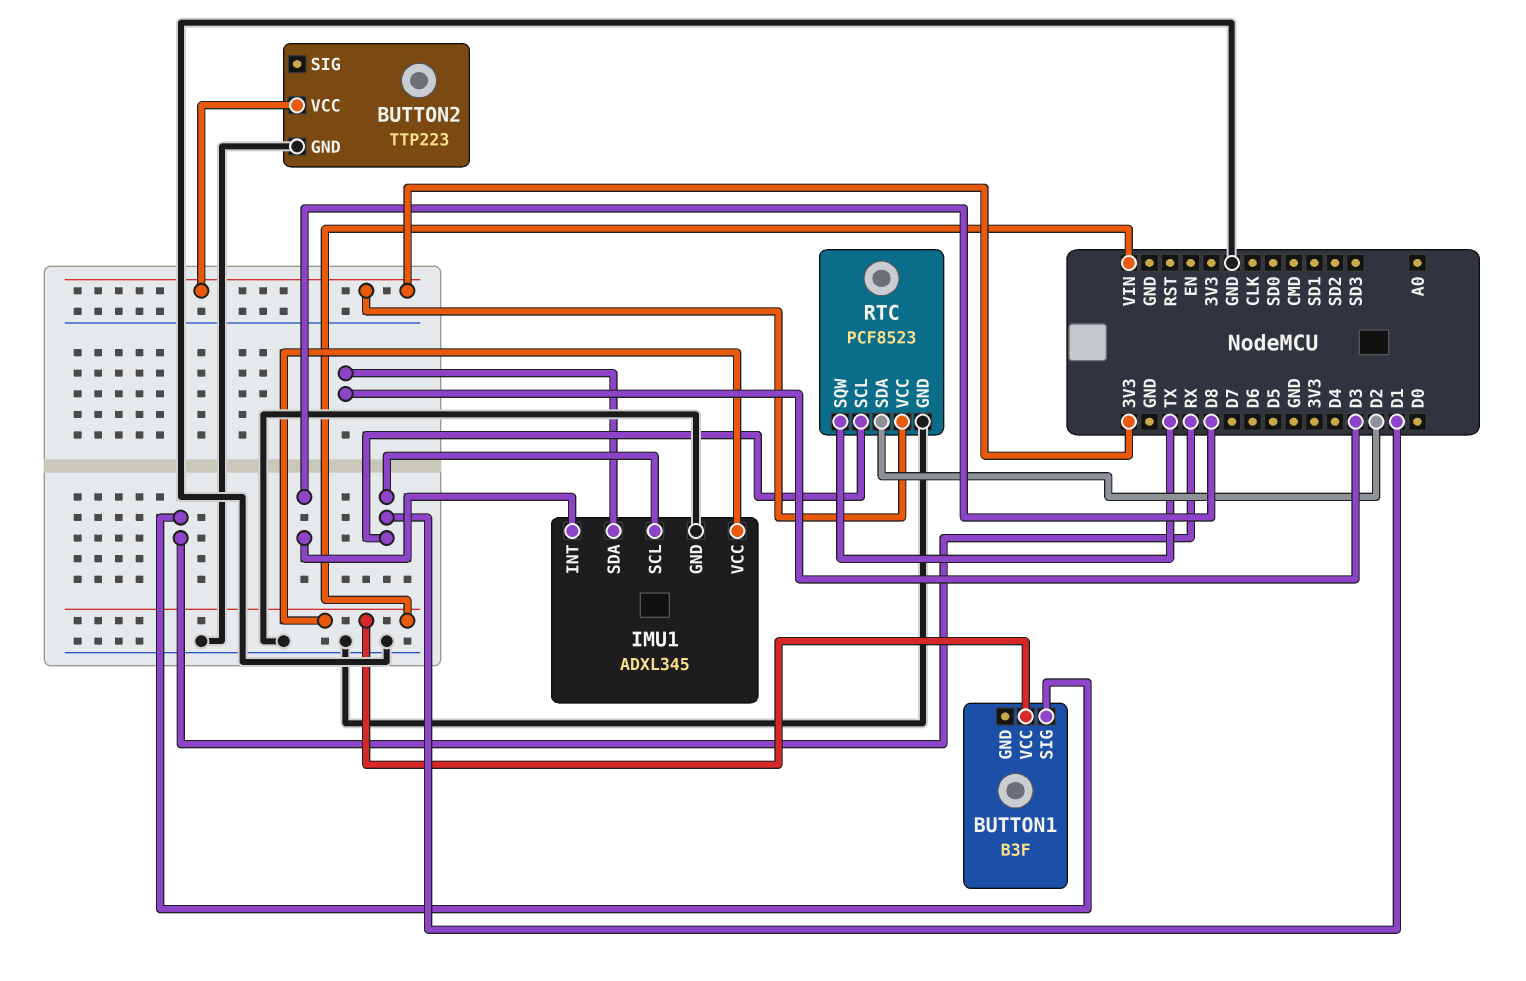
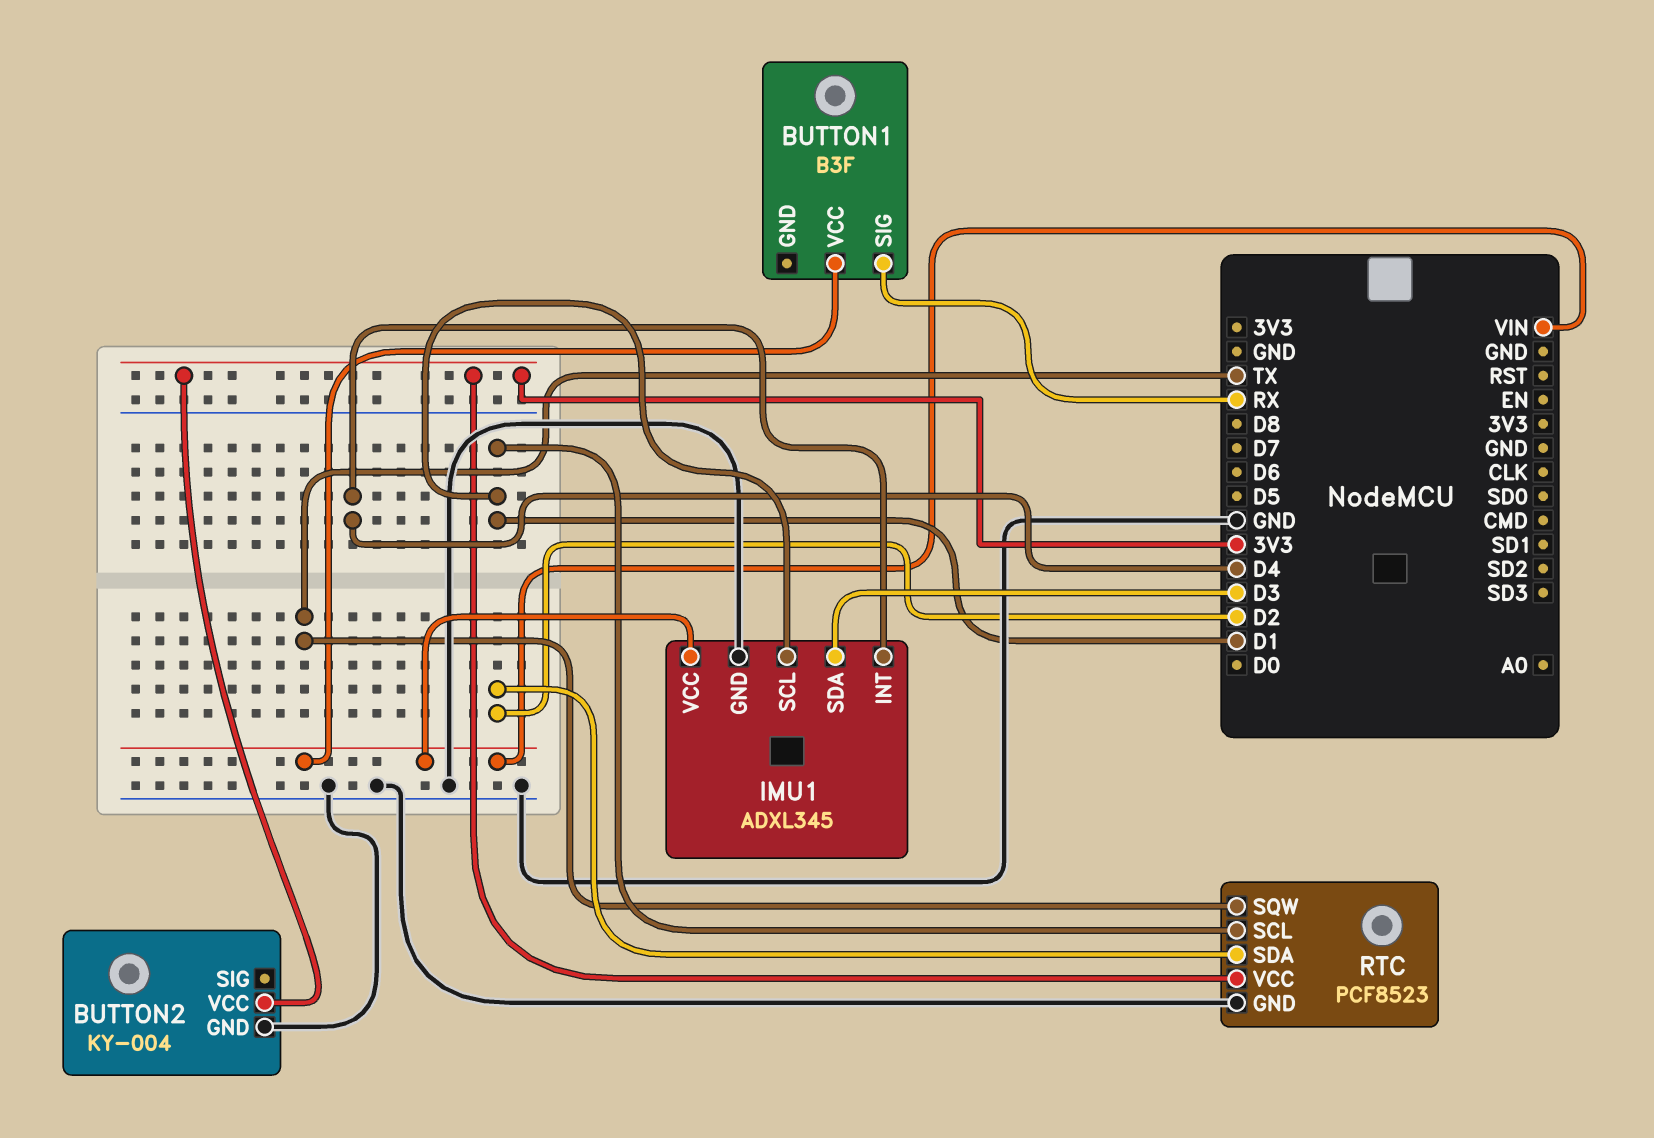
BUTTON2: TTP223 -> KY-004
IMU1 pin INT: D8 -> D4

